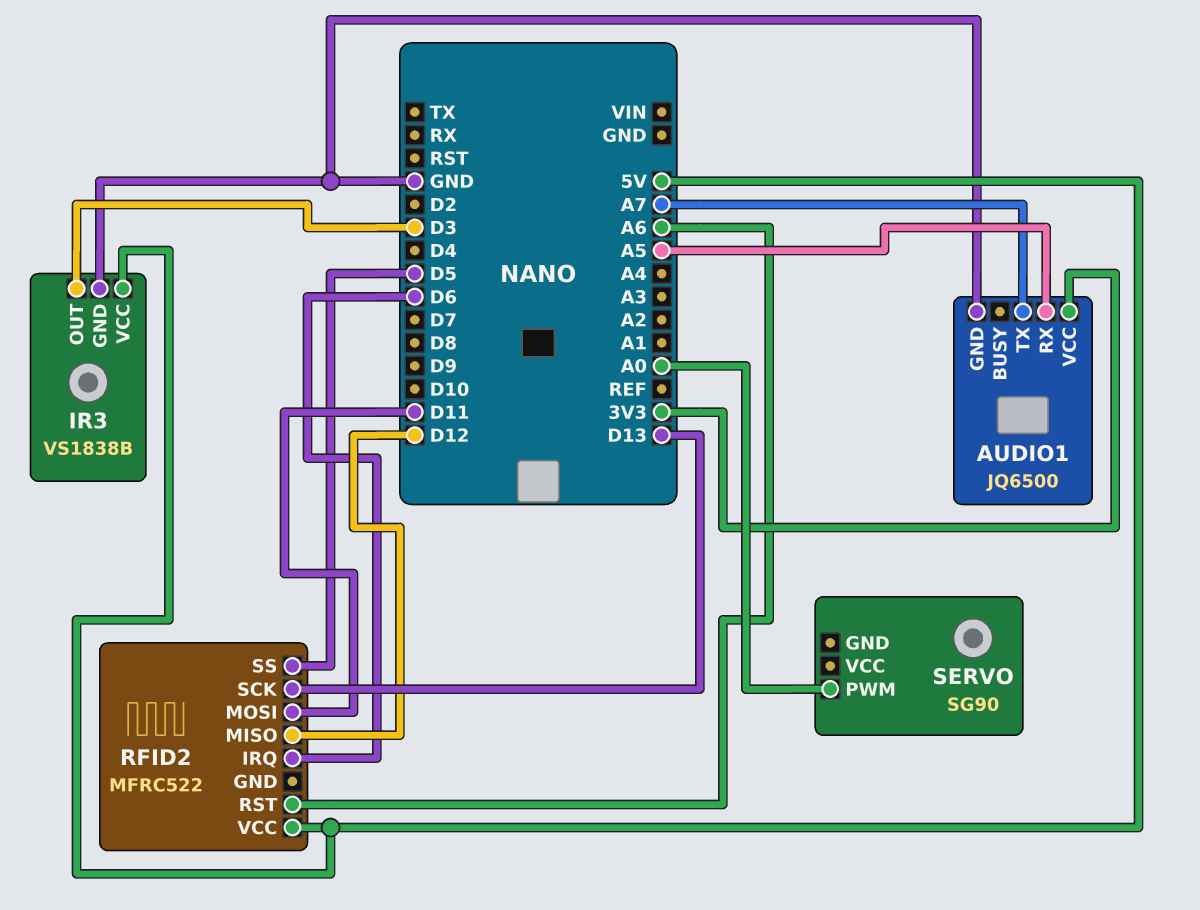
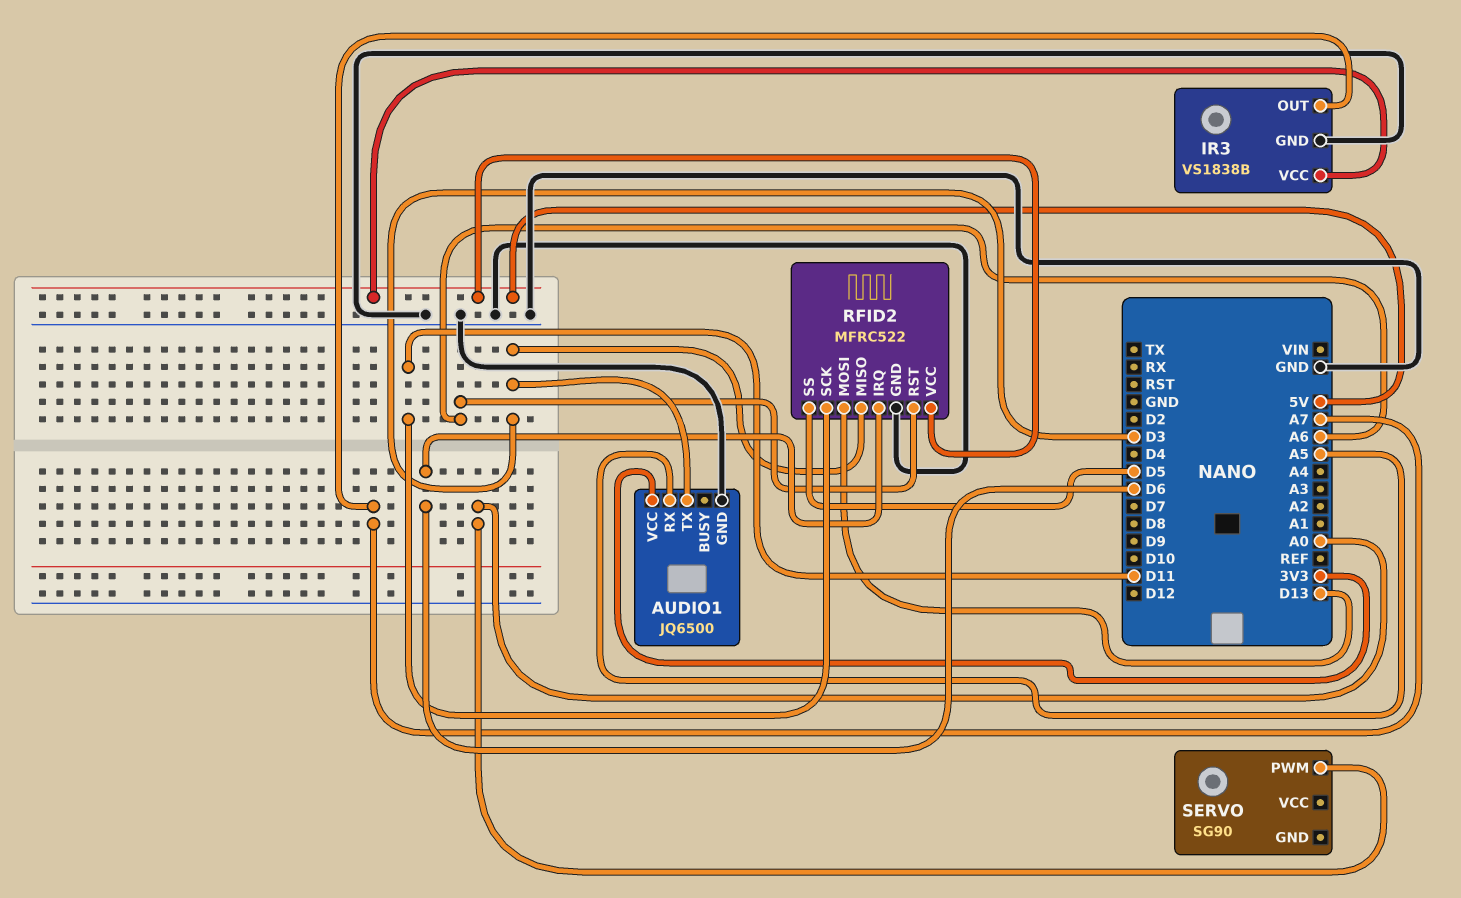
AUDIO1 pin TX: A7 -> D3
IR3 pin OUT: D3 -> A7
RFID2 pin GND: none -> GND
RFID2 pin MISO: D12 -> D3
RFID2 pin MOSI: D11 -> D13
RFID2 pin SCK: D13 -> D11

